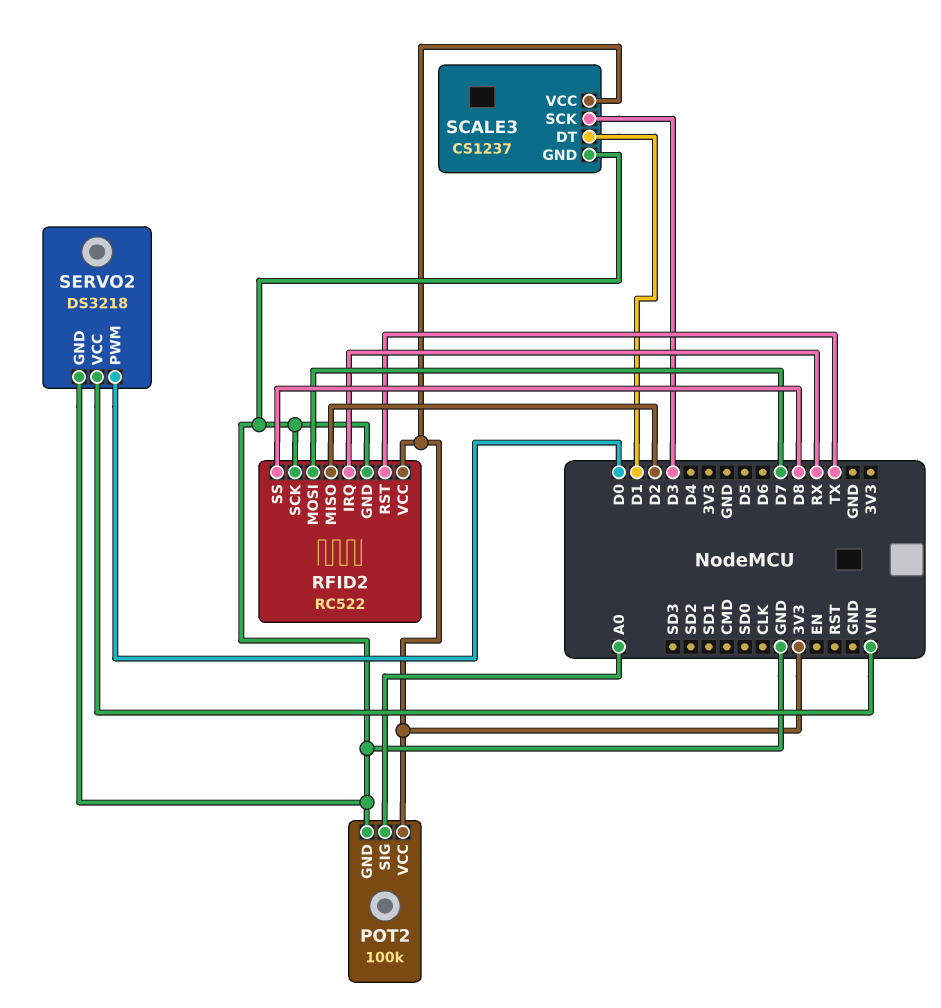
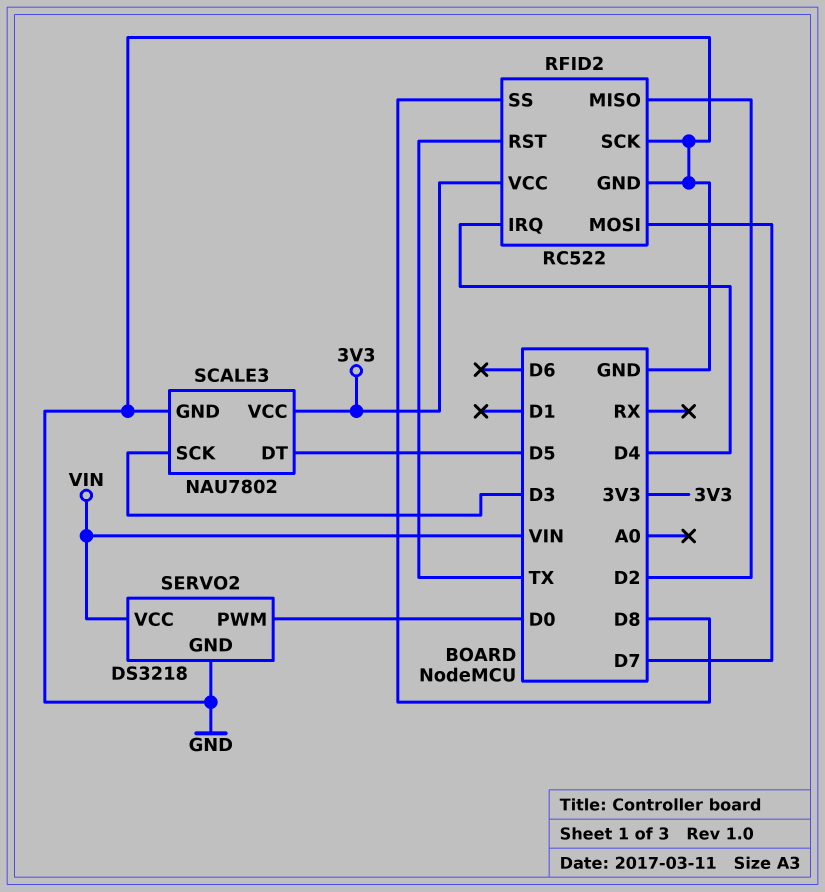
POT2: 100k -> none
POT2 pin GND: GND -> none
POT2 pin SIG: A0 -> none
POT2 pin VCC: 3V3 -> none
RFID2 pin IRQ: RX -> D4
SCALE3: CS1237 -> NAU7802
SCALE3 pin DT: D1 -> D5

